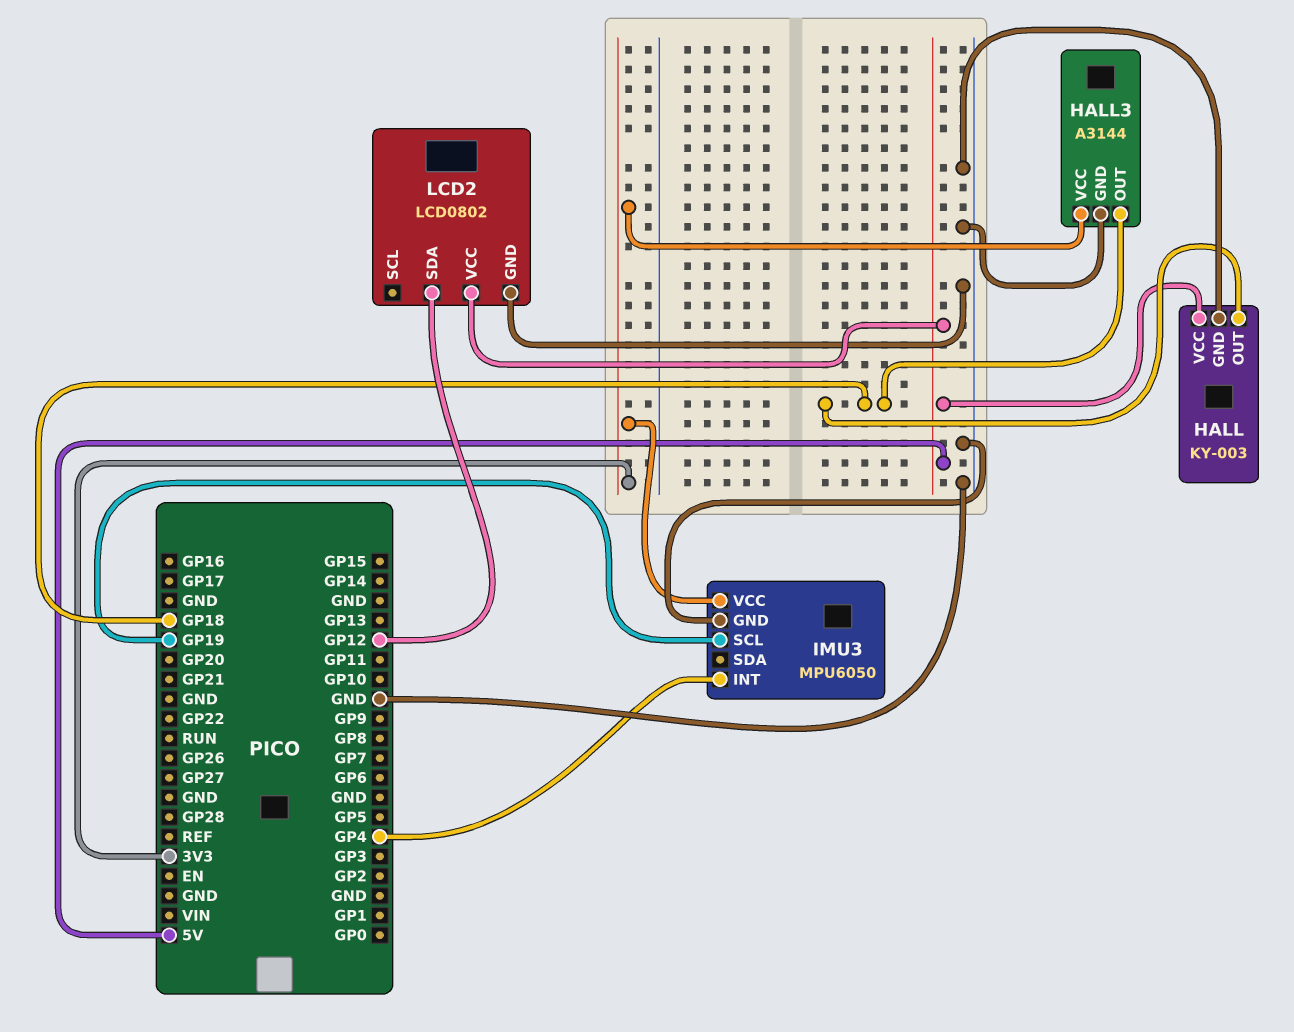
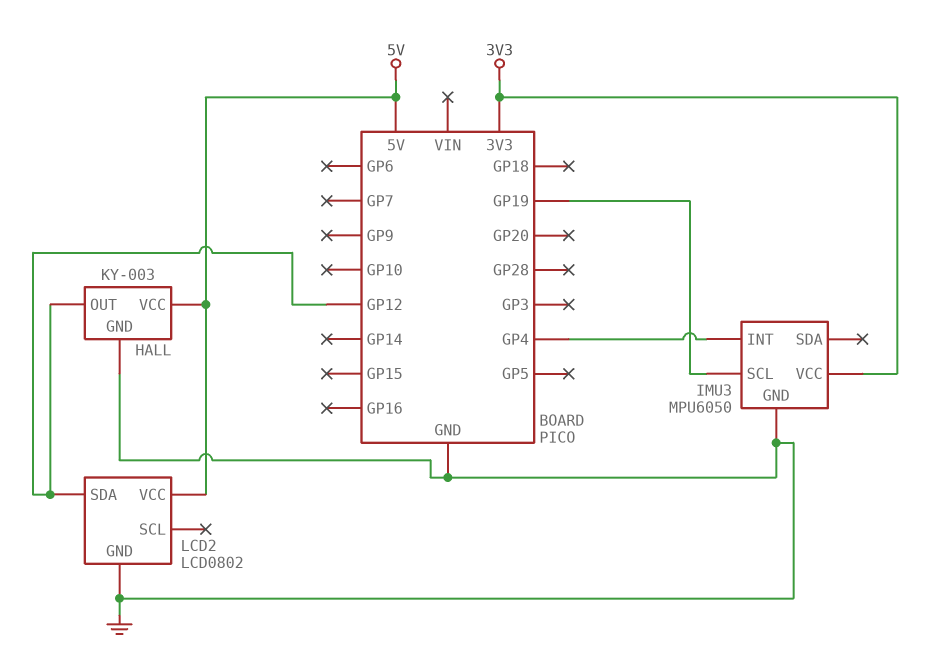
HALL pin OUT: GP18 -> GP12
HALL3: A3144 -> none
HALL3 pin GND: GND -> none
HALL3 pin OUT: GP18 -> none
HALL3 pin VCC: 3V3 -> none

